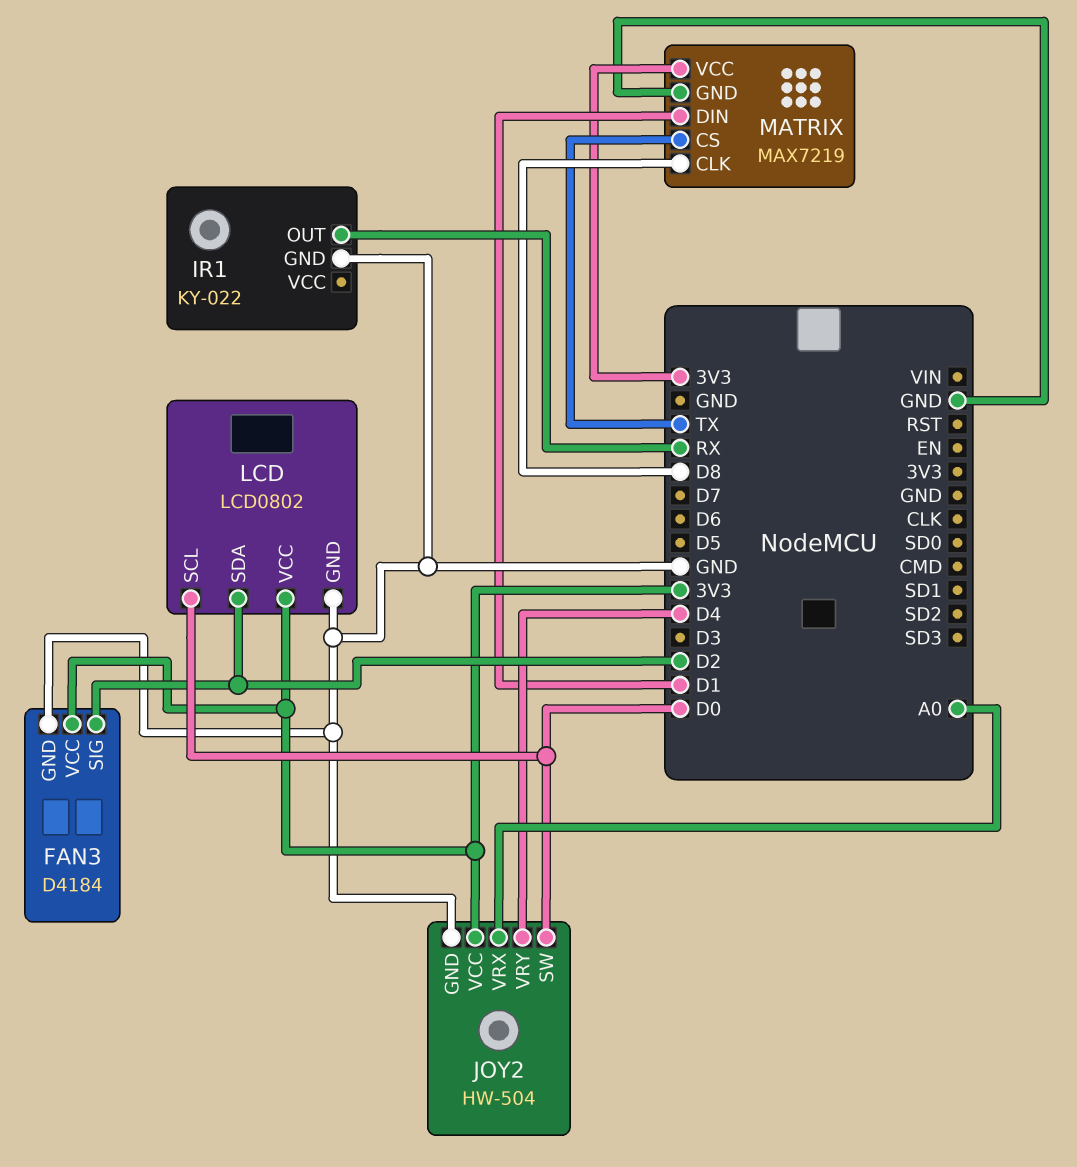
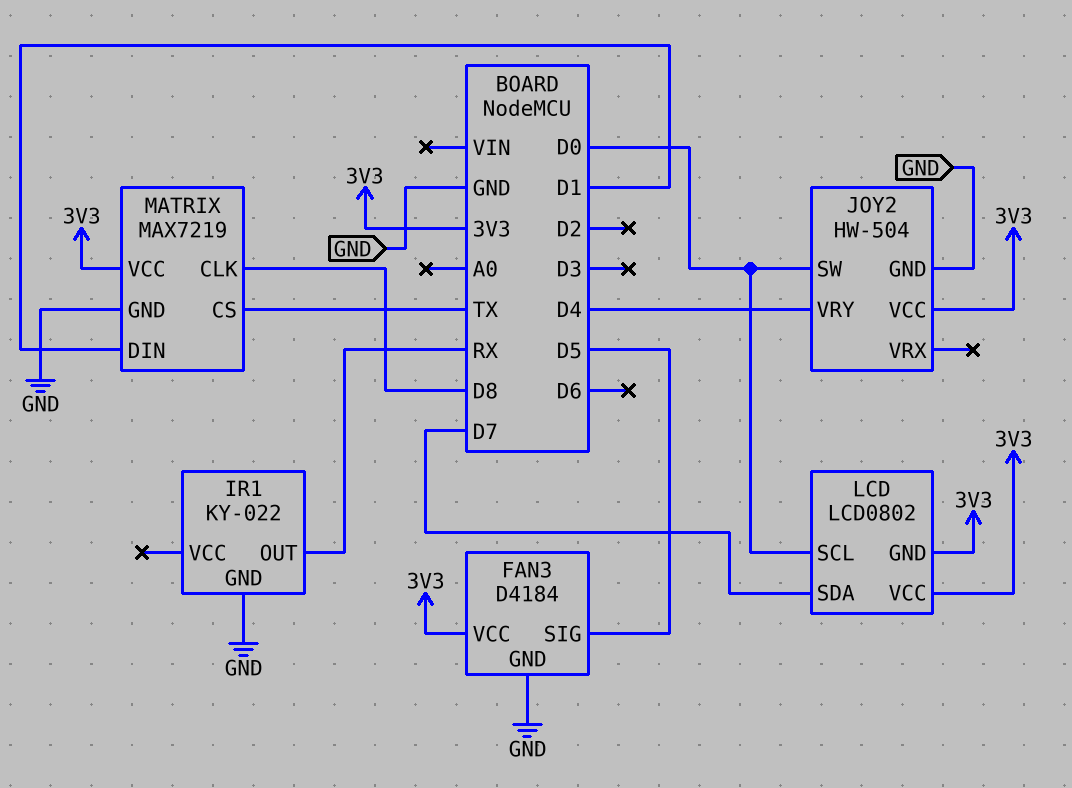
FAN3 pin SIG: D2 -> D5
JOY2 pin VRX: A0 -> none
LCD pin GND: GND -> 3V3
LCD pin SDA: D2 -> D7

